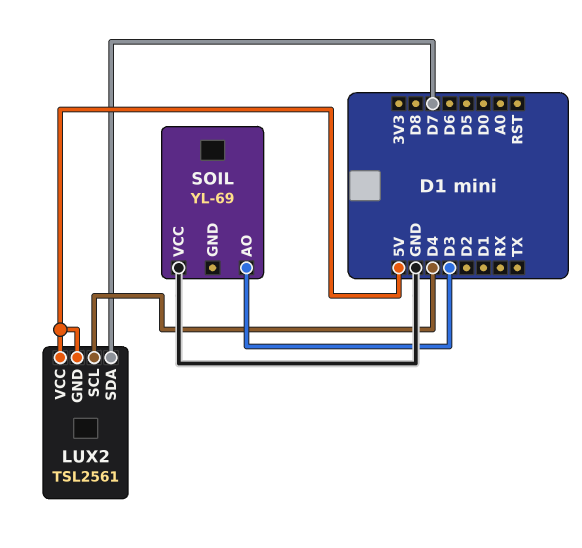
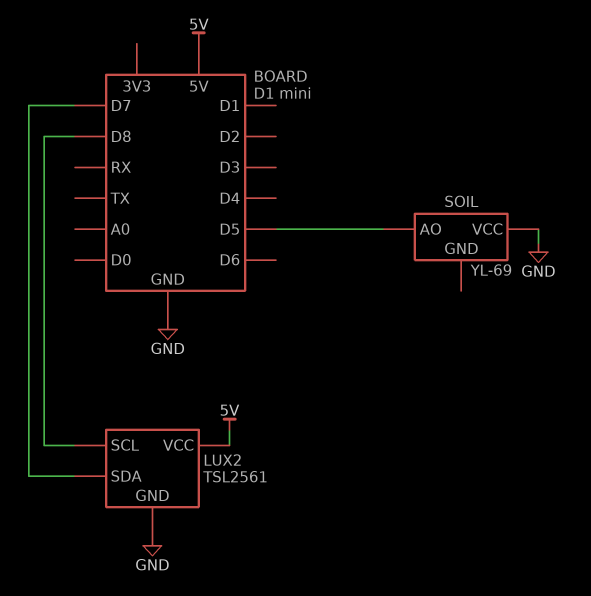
LUX2 pin GND: 5V -> GND
LUX2 pin SCL: D4 -> D8
SOIL pin AO: D3 -> D5

